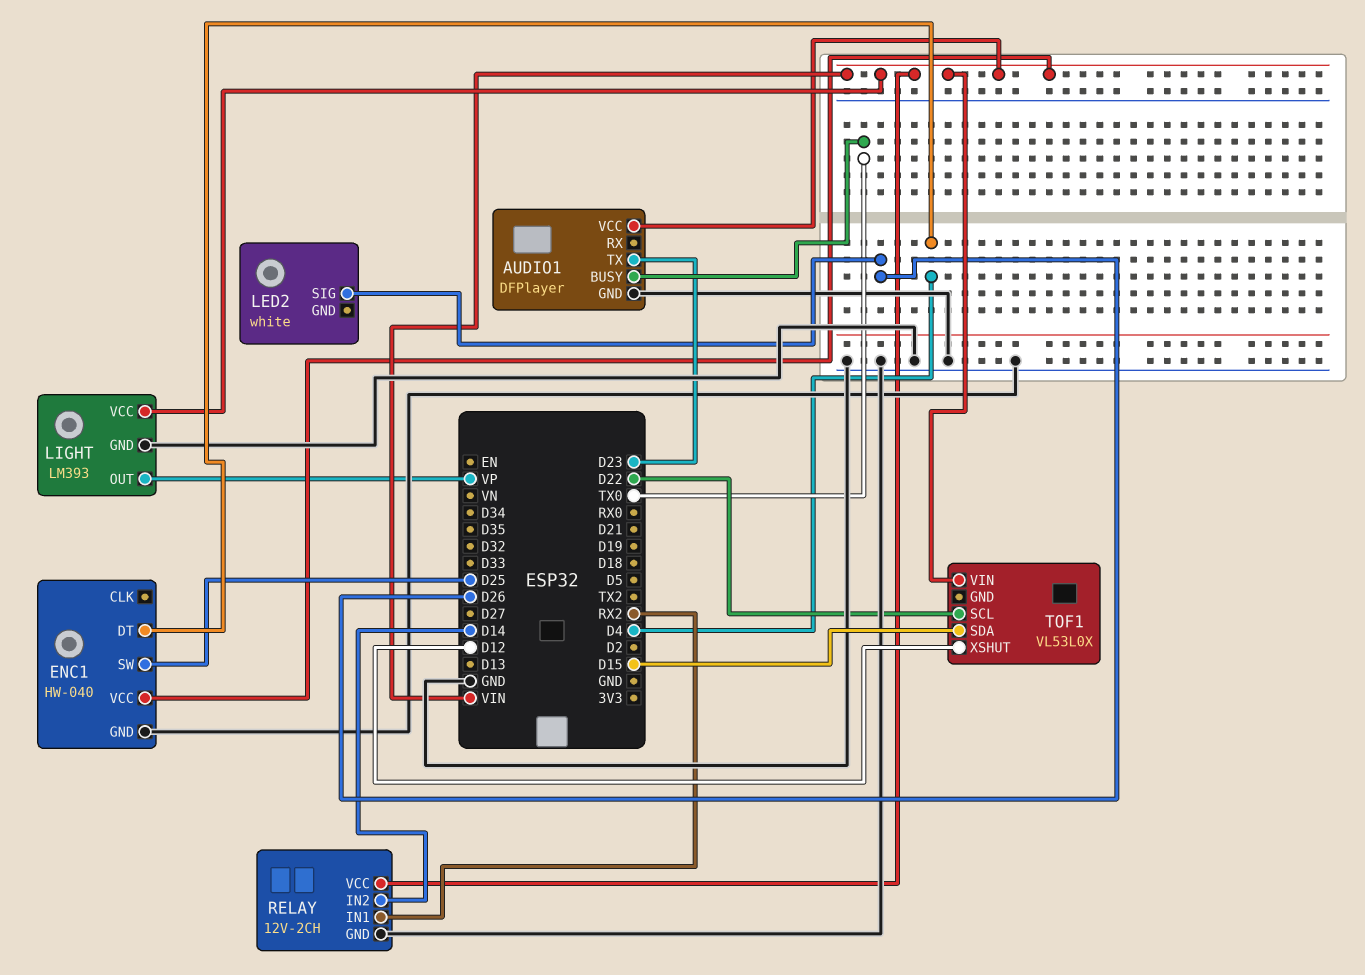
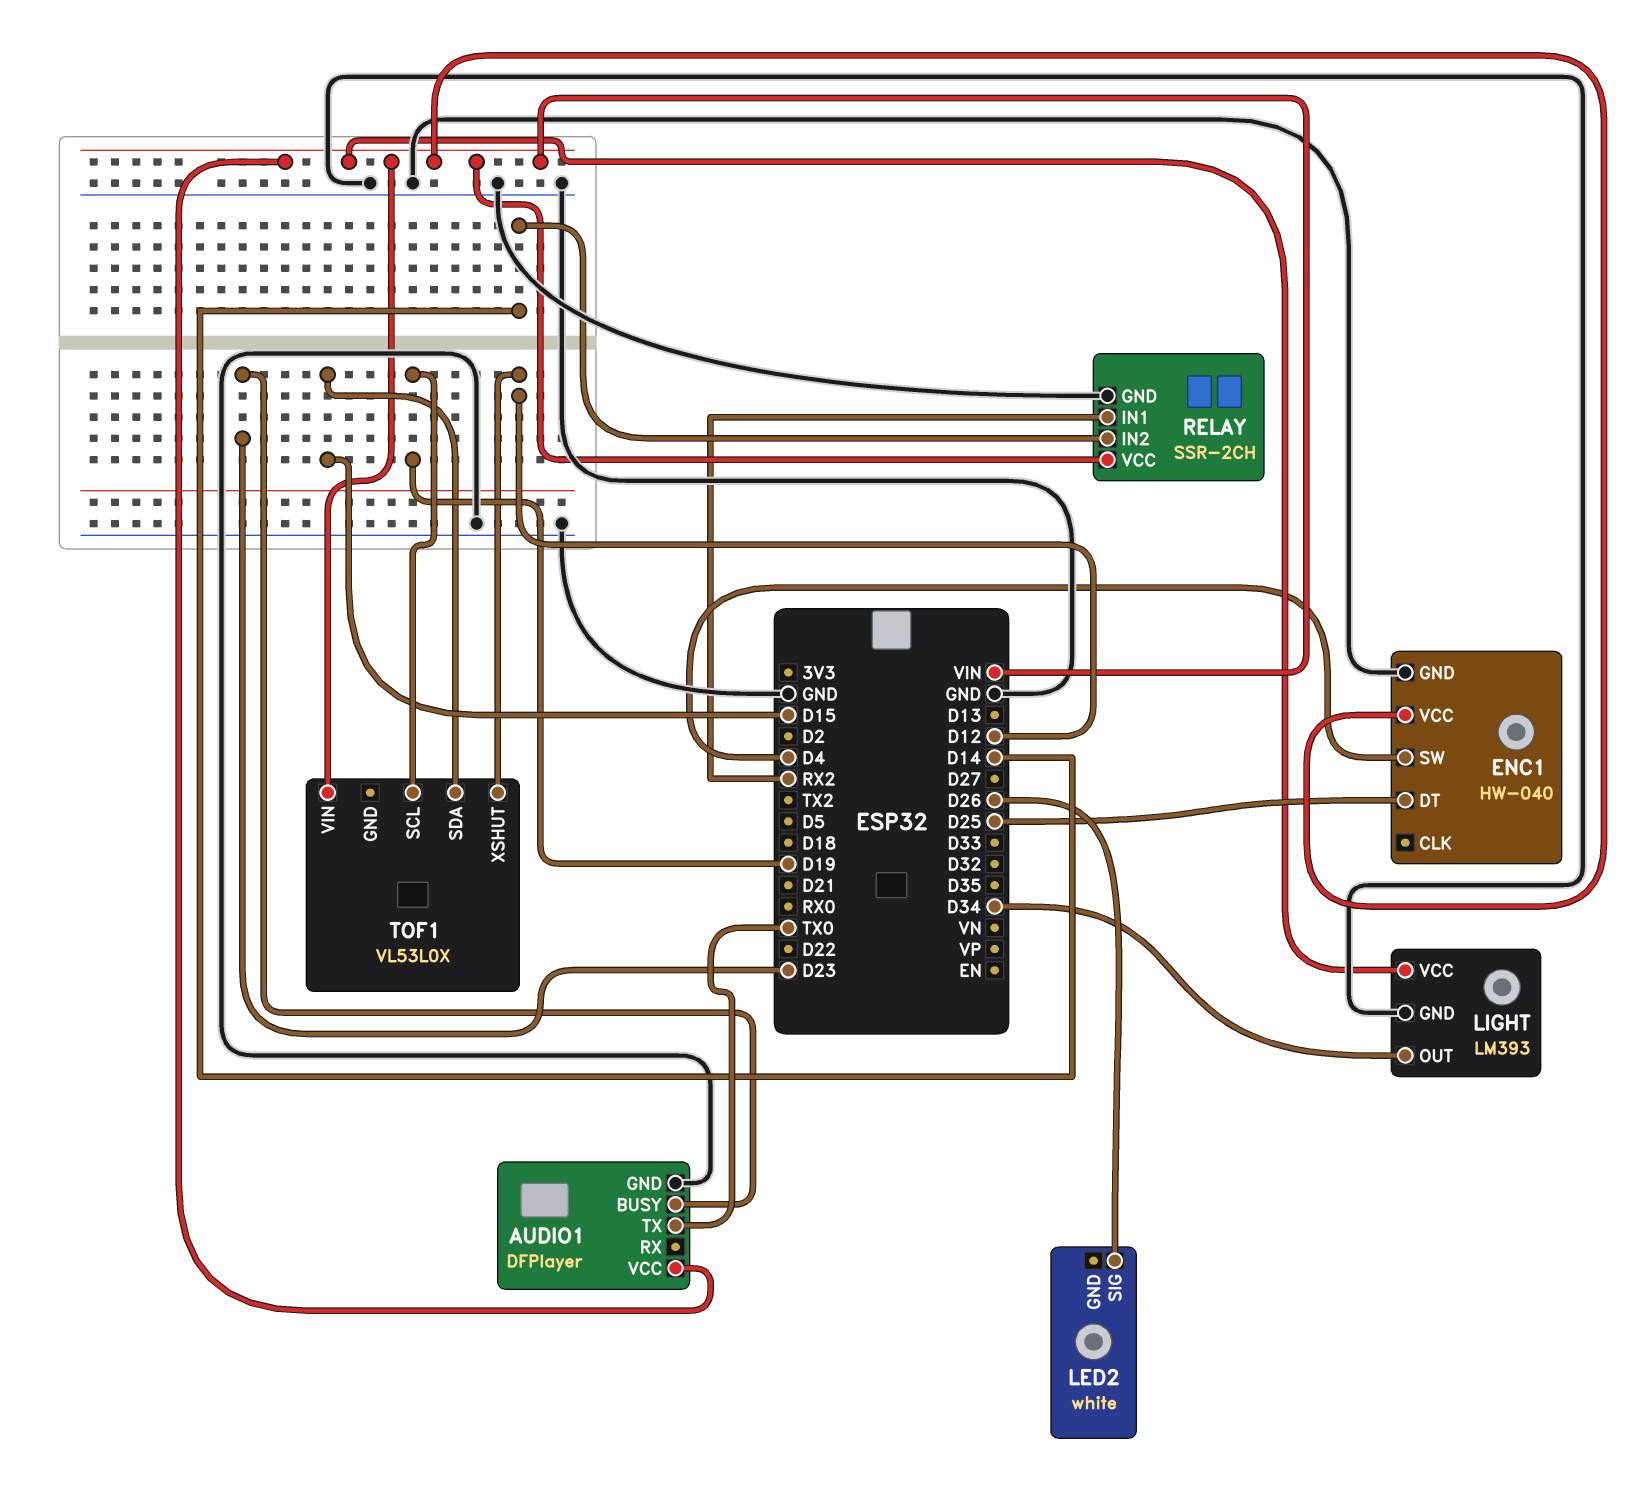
AUDIO1 pin BUSY: TX0 -> D23
AUDIO1 pin TX: D23 -> TX0
ENC1 pin DT: D4 -> D25
ENC1 pin SW: D25 -> D4
LIGHT pin OUT: VP -> D34
RELAY: 12V-2CH -> SSR-2CH
TOF1 pin SCL: D22 -> D19

